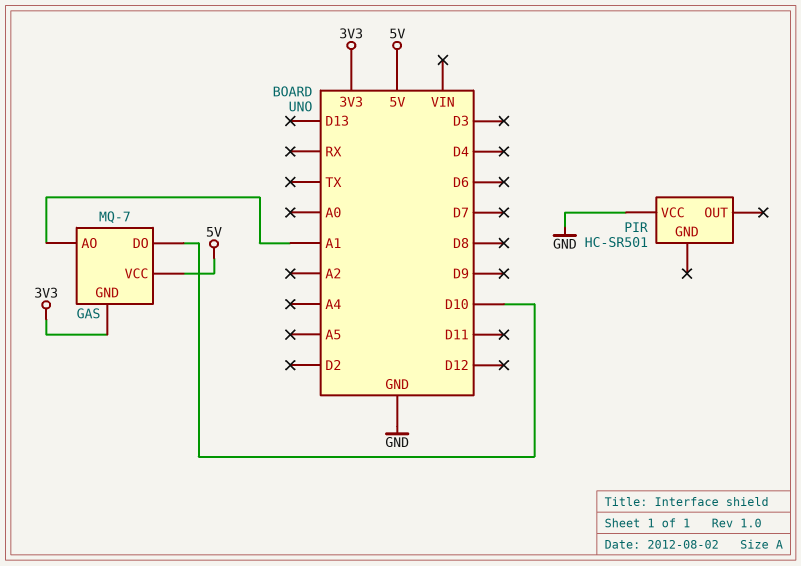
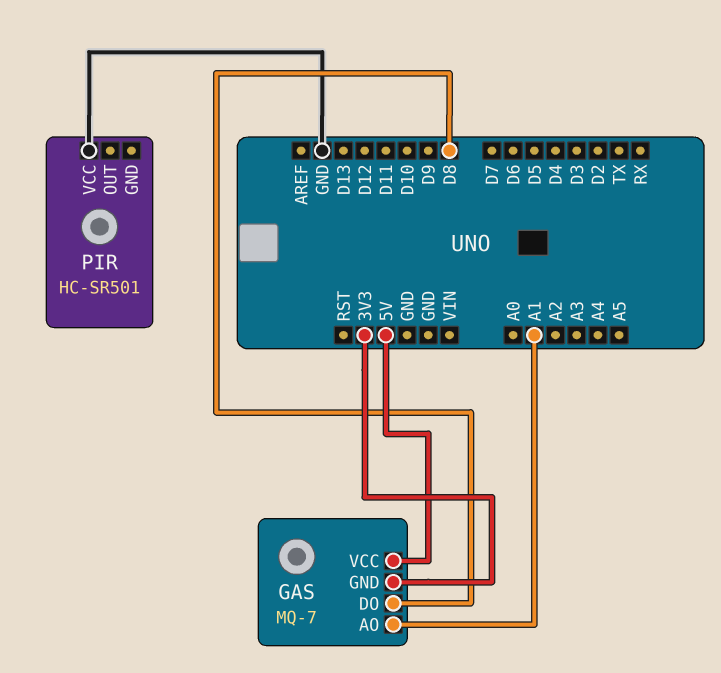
GAS pin DO: D10 -> D8

